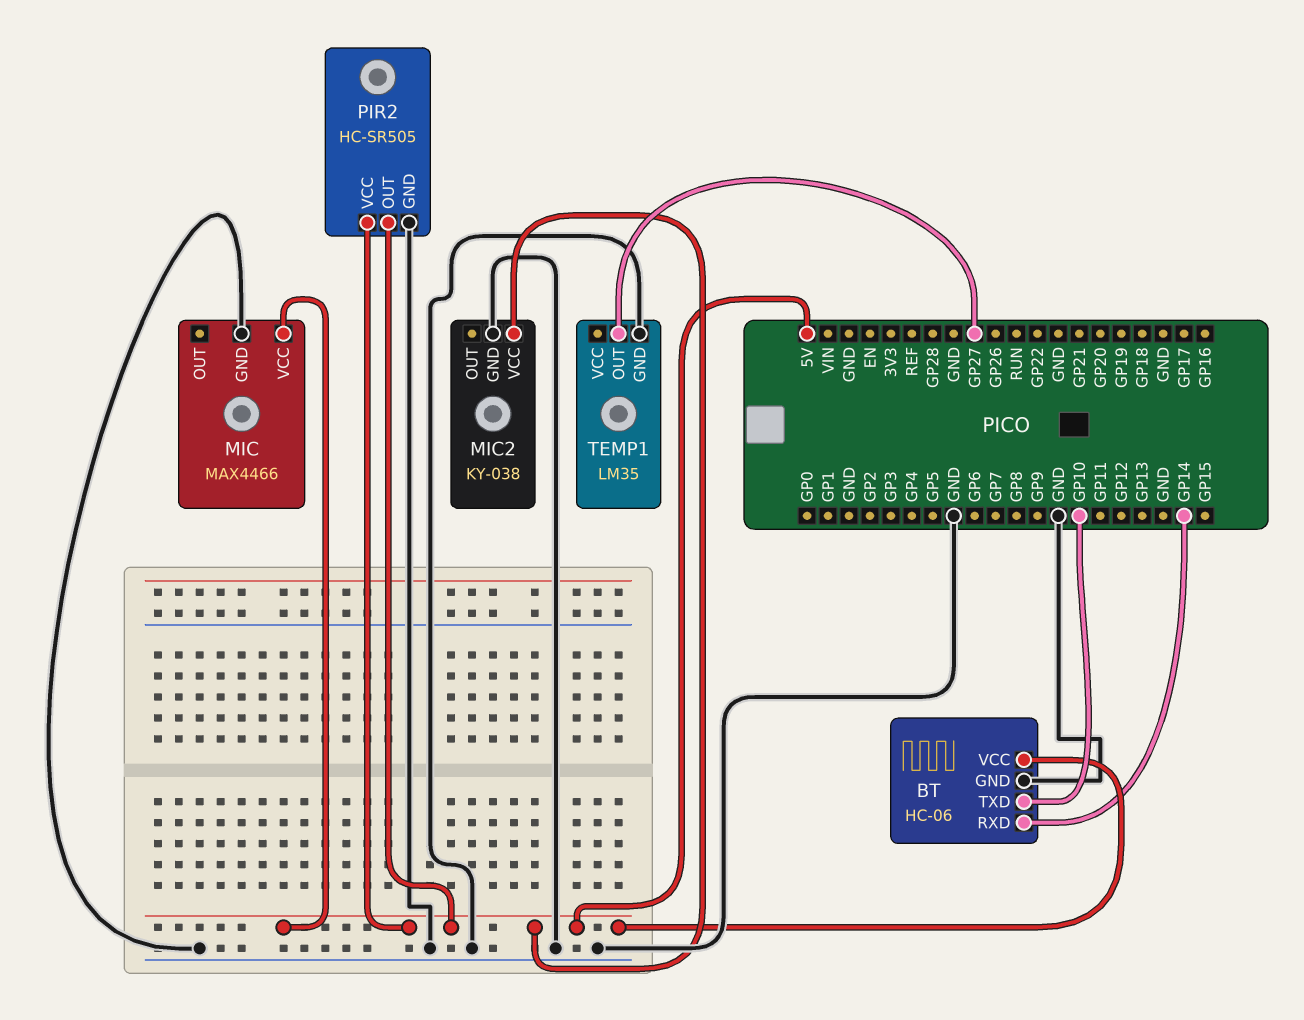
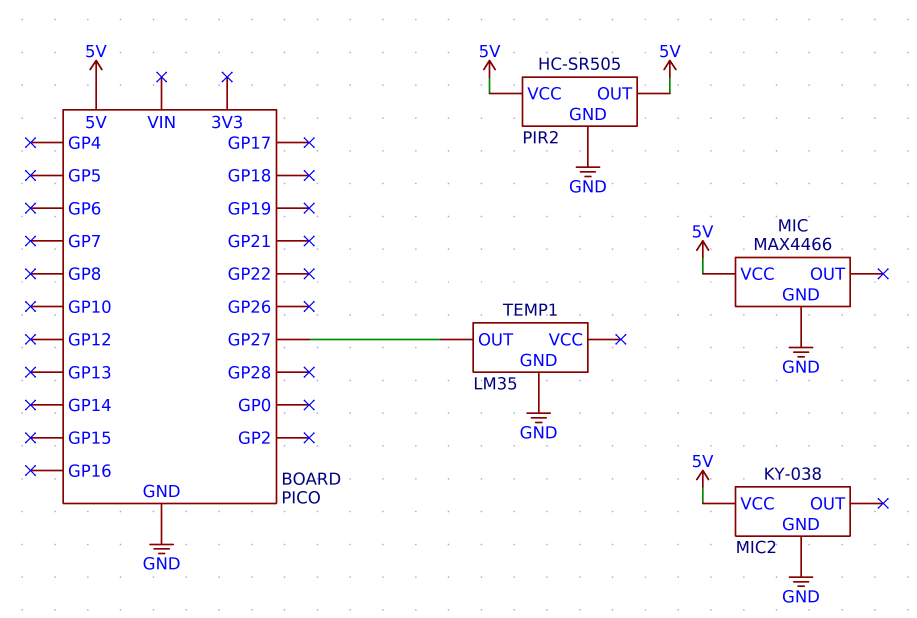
BT: HC-06 -> none
BT pin GND: GND -> none
BT pin RXD: GP14 -> none
BT pin TXD: GP10 -> none
BT pin VCC: 5V -> none

